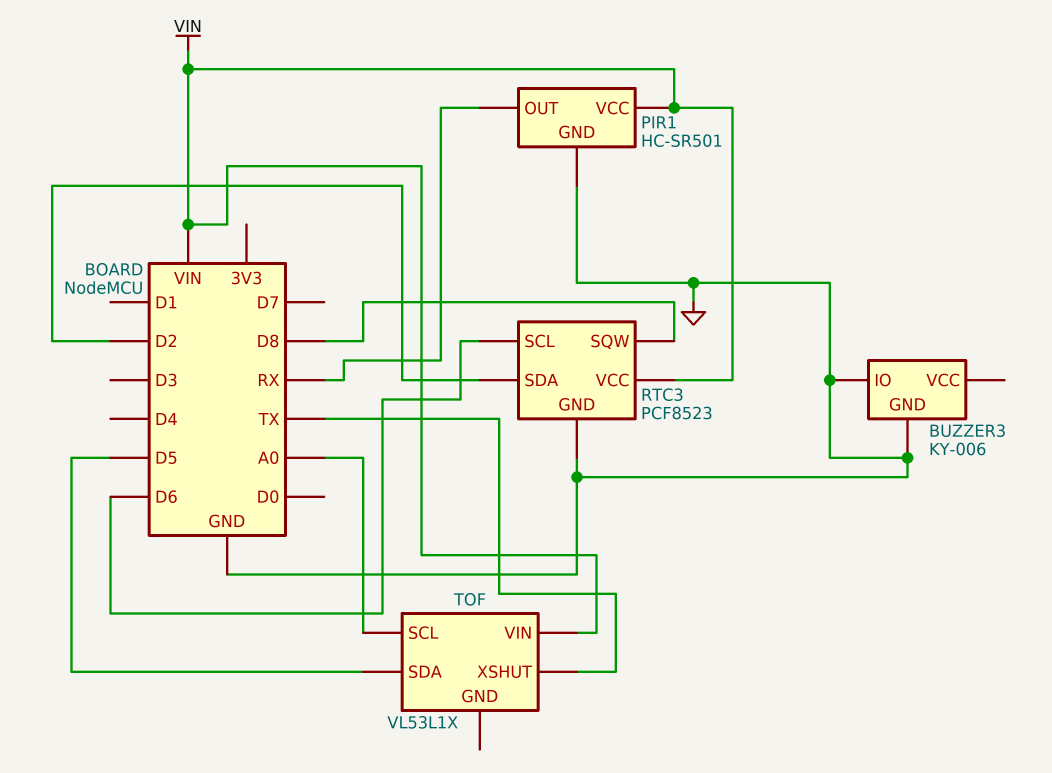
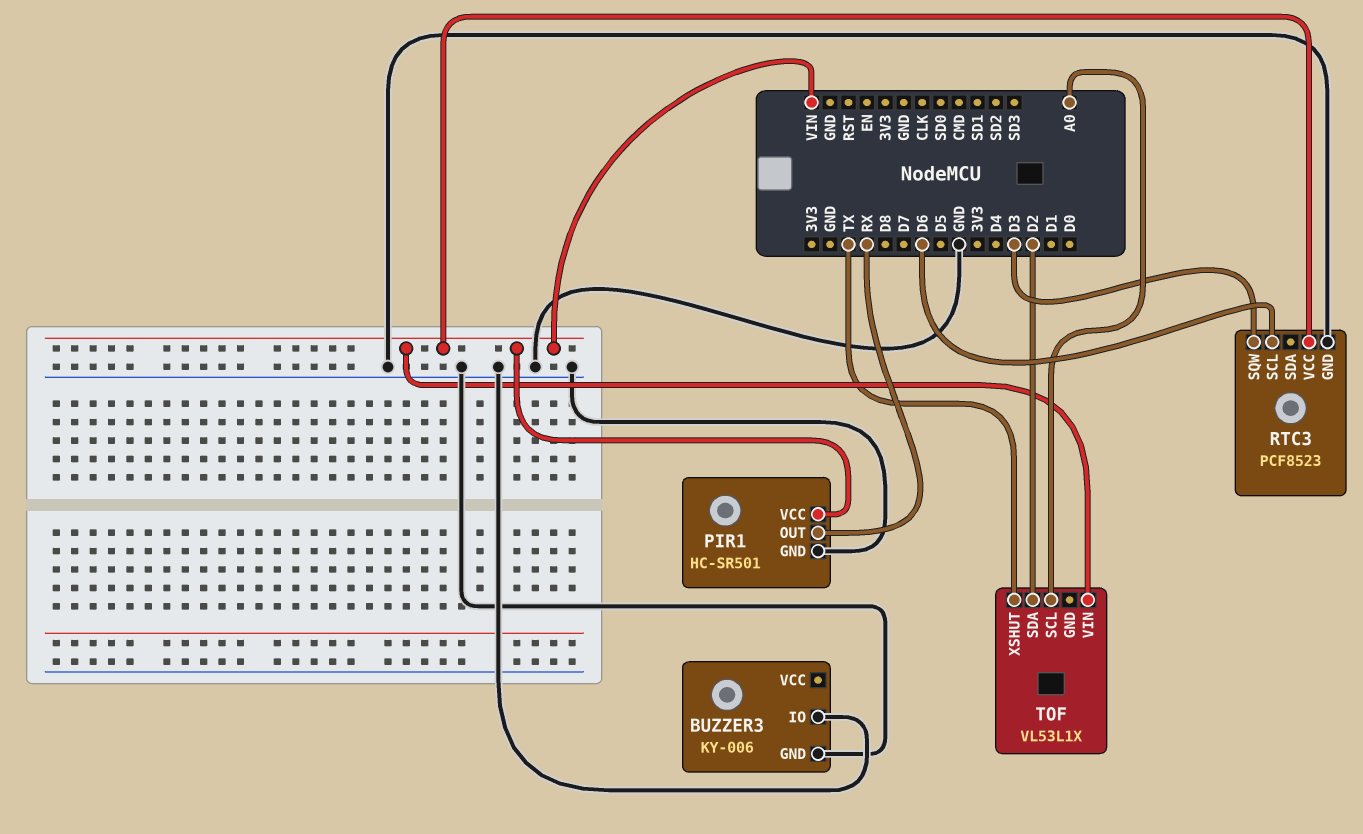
RTC3 pin SDA: D2 -> none
RTC3 pin SQW: D8 -> D3
TOF pin SDA: D5 -> D2

